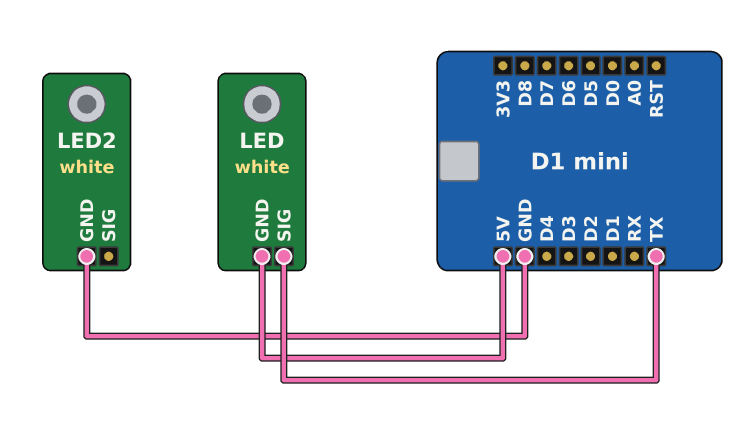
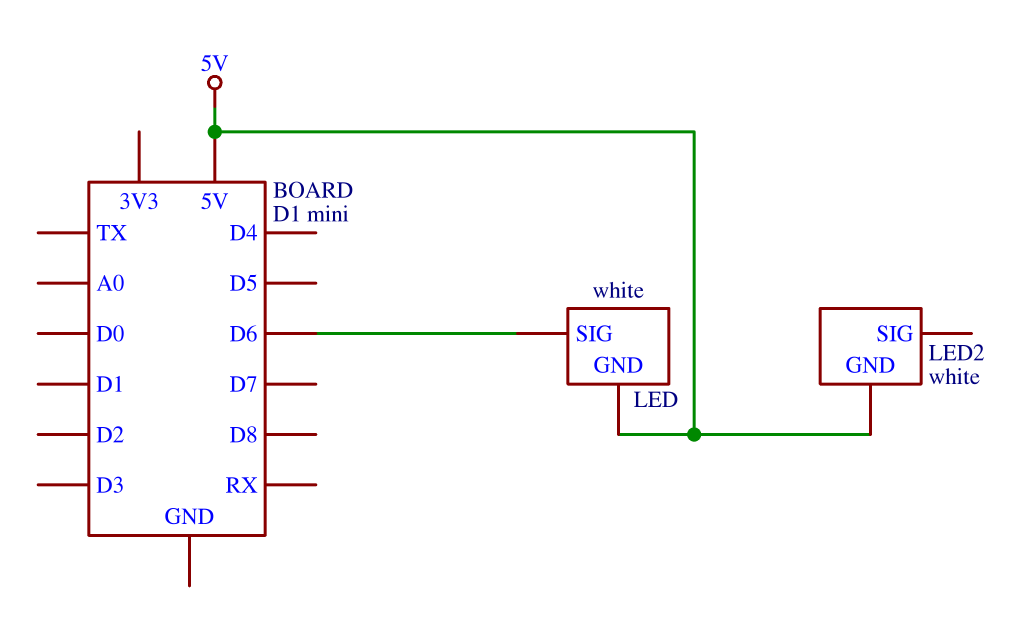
LED pin SIG: TX -> D6
LED2 pin GND: GND -> 5V

